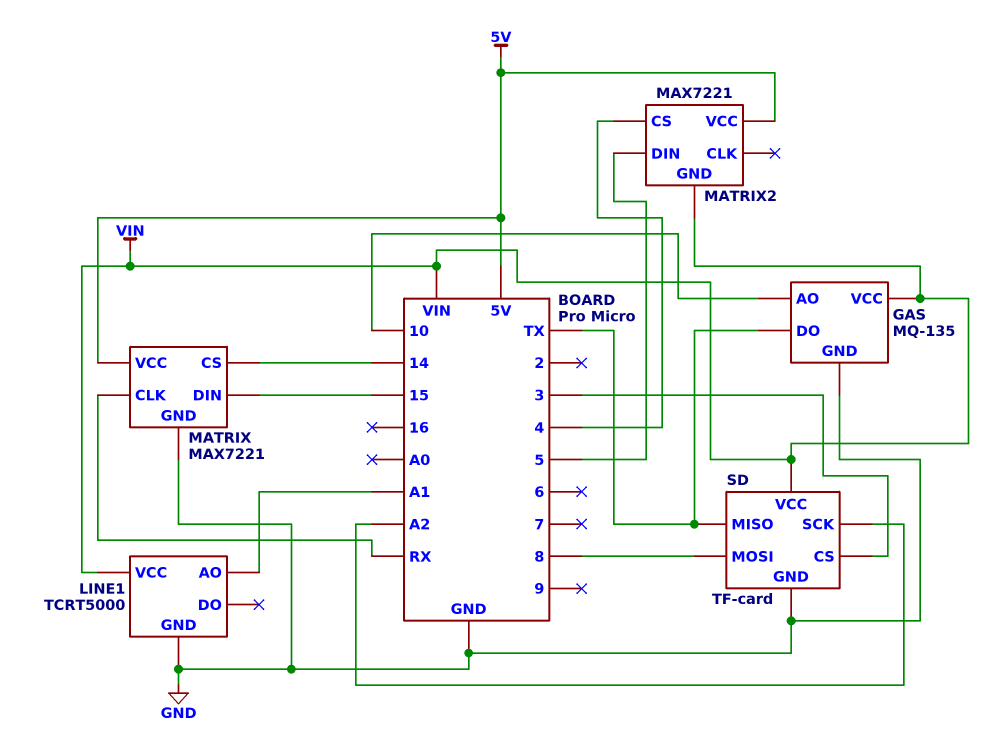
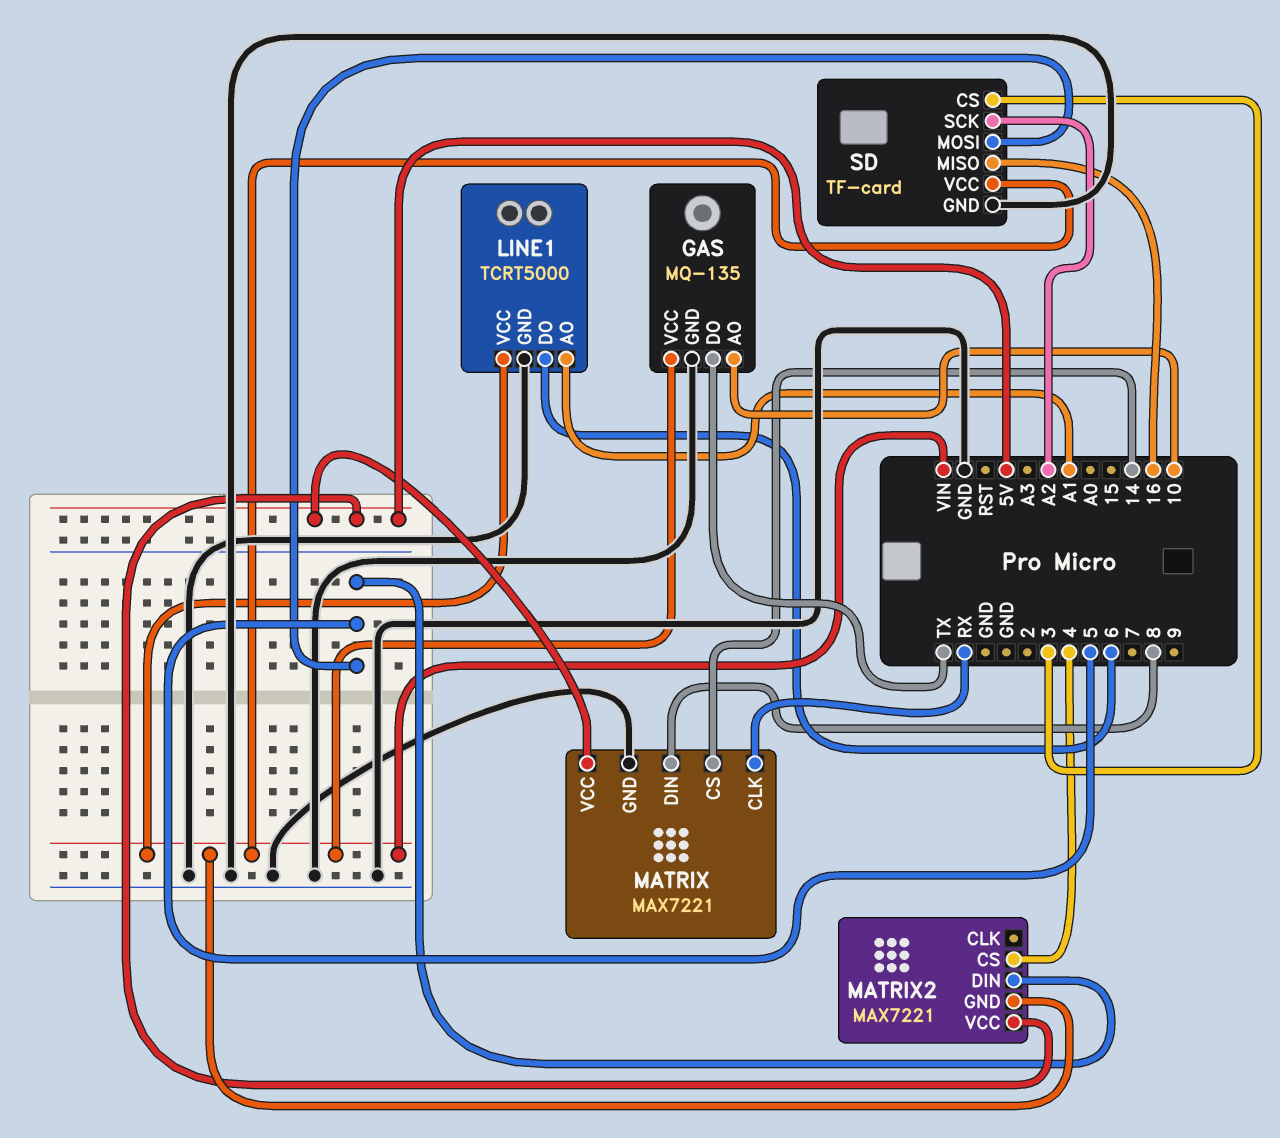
LINE1 pin DO: none -> 6
MATRIX pin DIN: 15 -> 8
SD pin MISO: TX -> 16
SD pin MOSI: 8 -> 5

